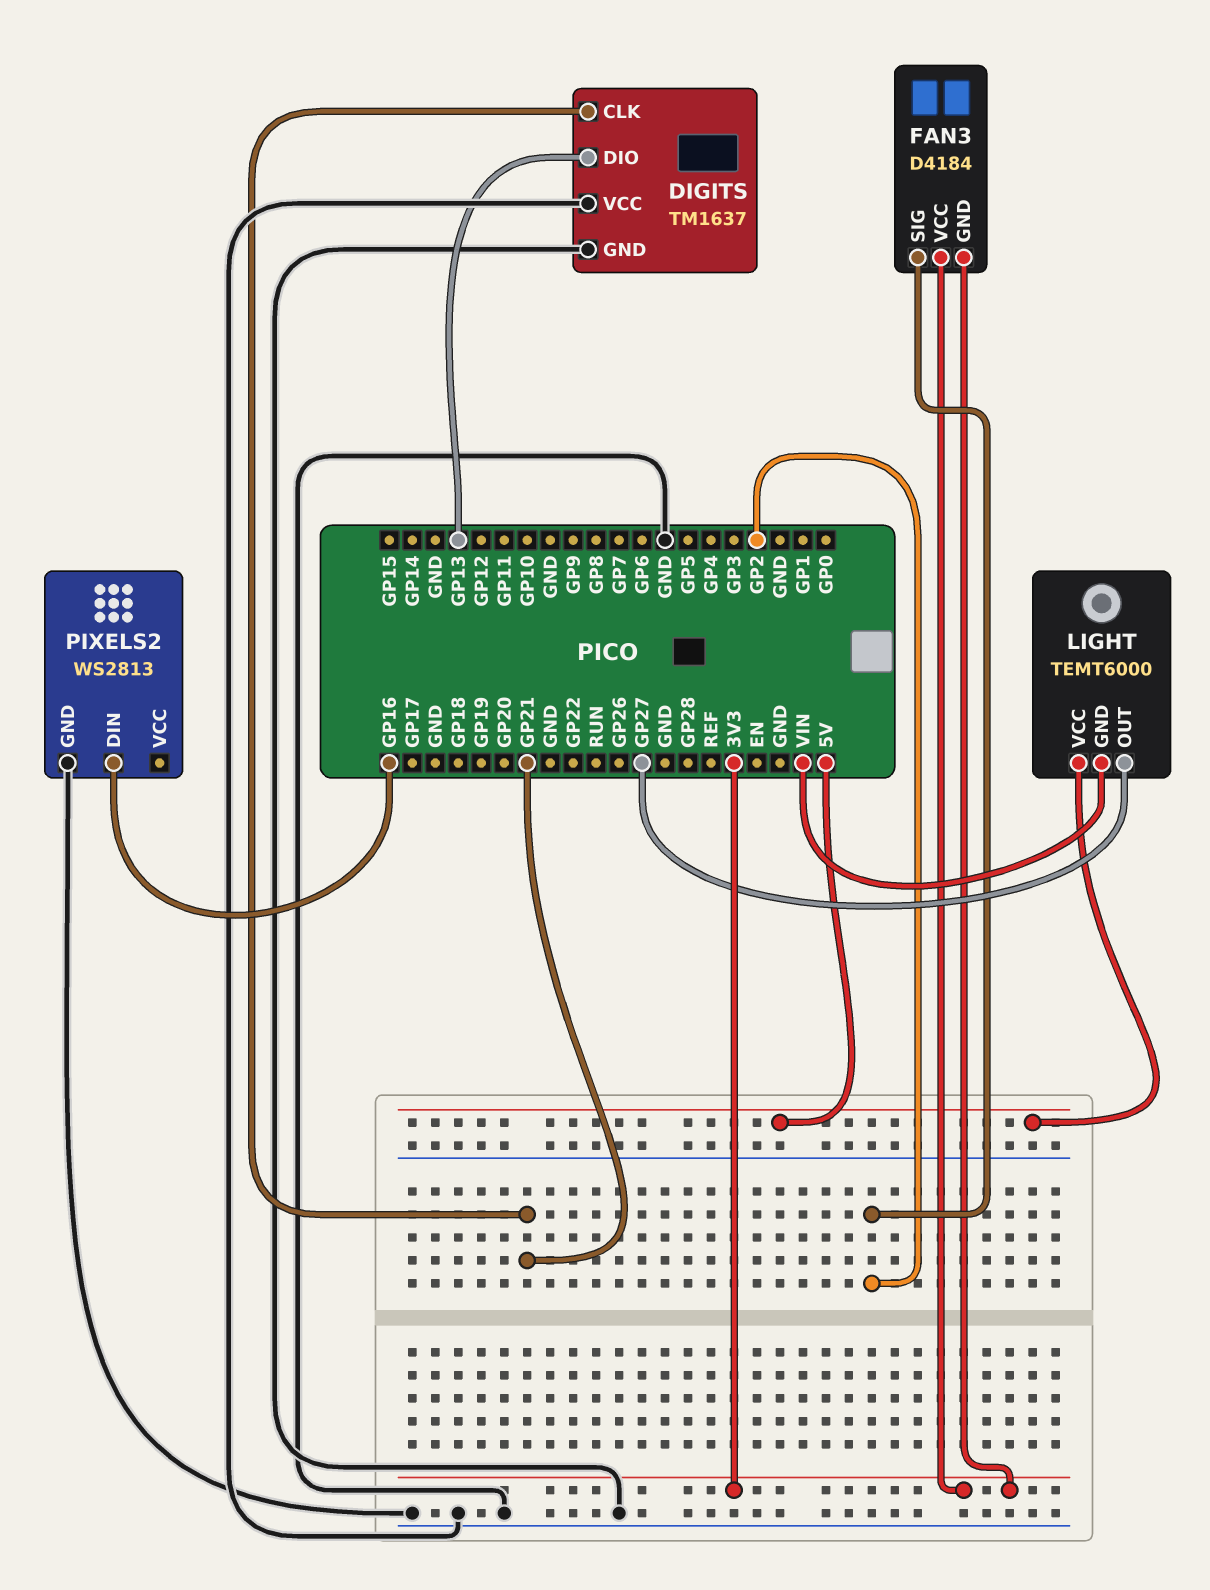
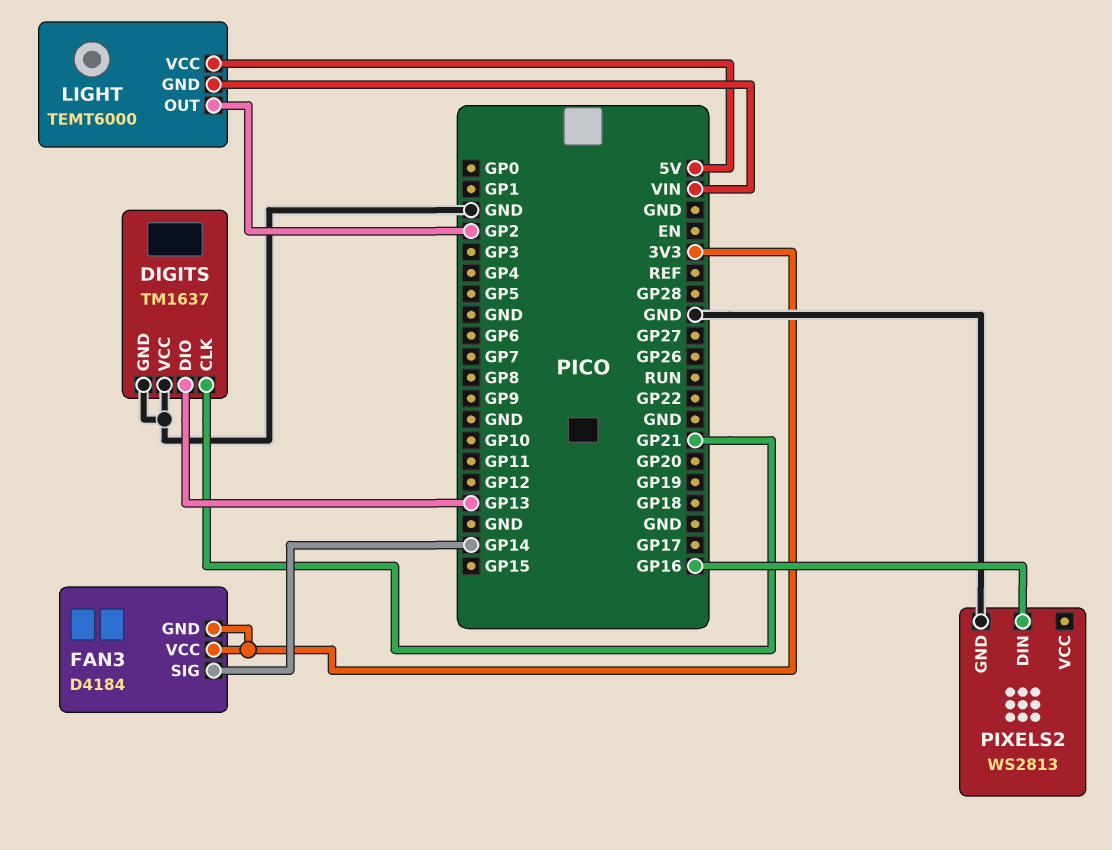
FAN3 pin SIG: GP2 -> GP14
LIGHT pin OUT: GP27 -> GP2

